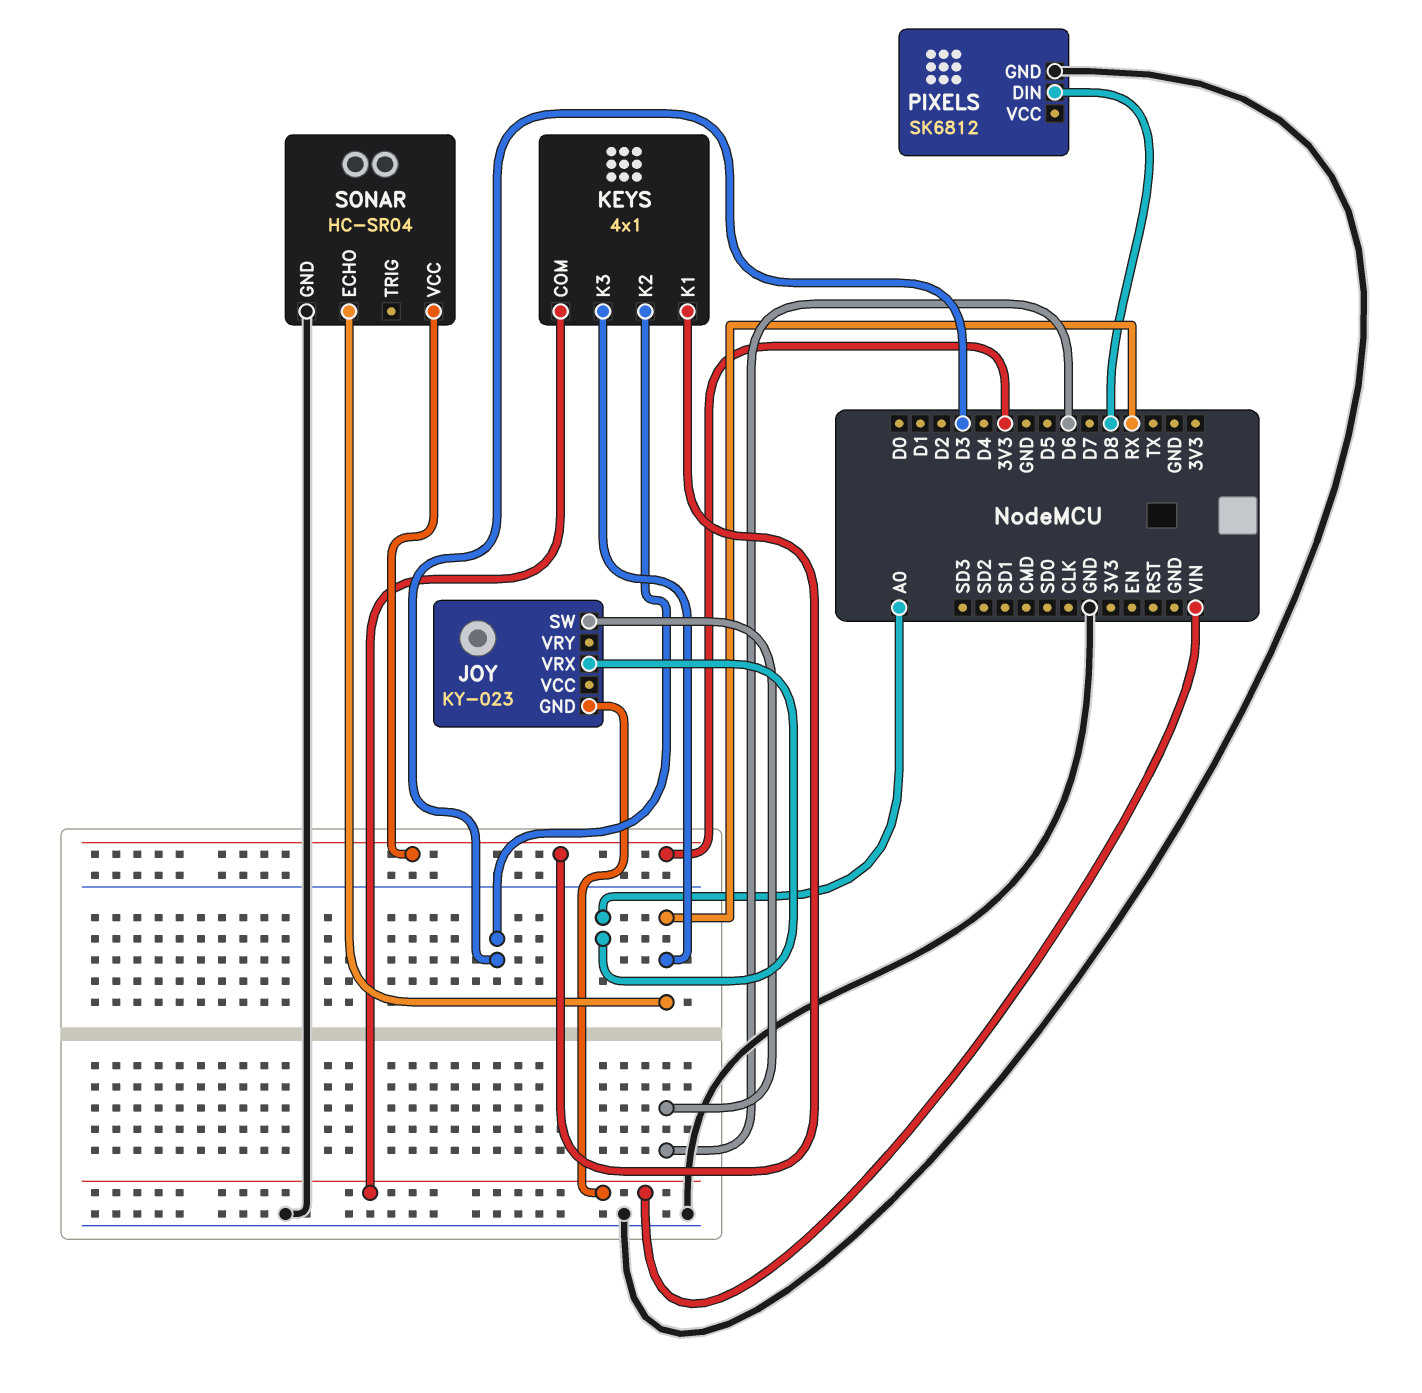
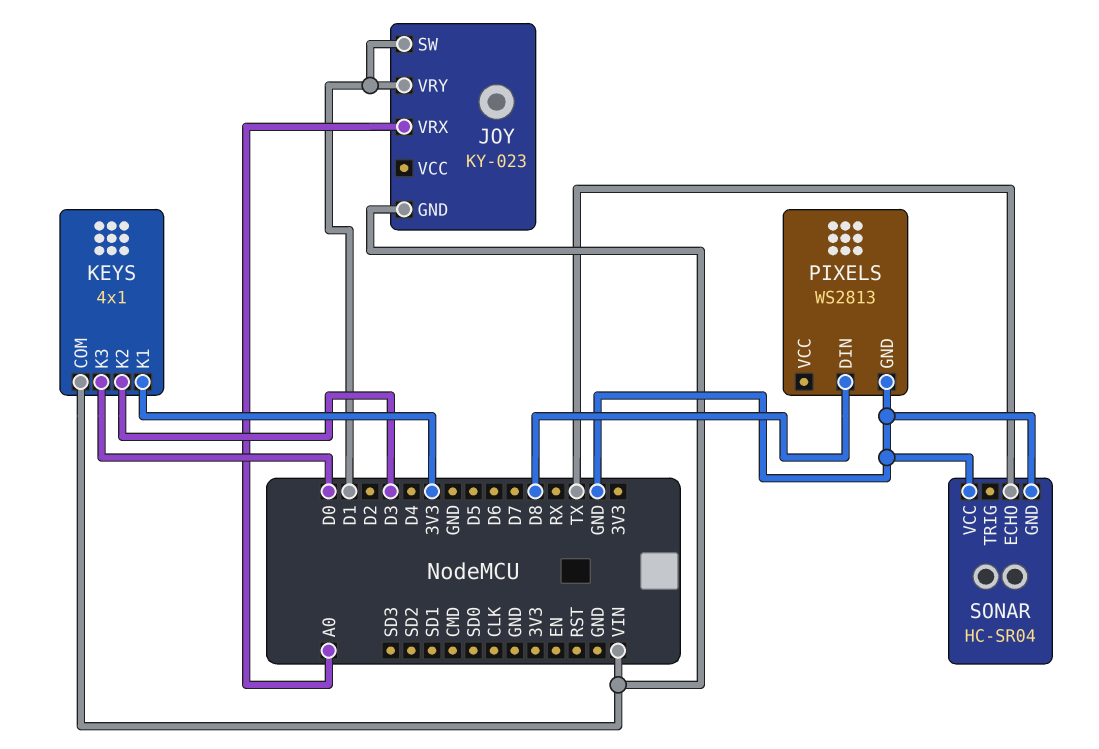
JOY pin SW: D6 -> D1
JOY pin VRY: none -> D1
KEYS pin K3: RX -> D0
PIXELS: SK6812 -> WS2813
SONAR pin ECHO: RX -> TX
SONAR pin VCC: 3V3 -> GND

